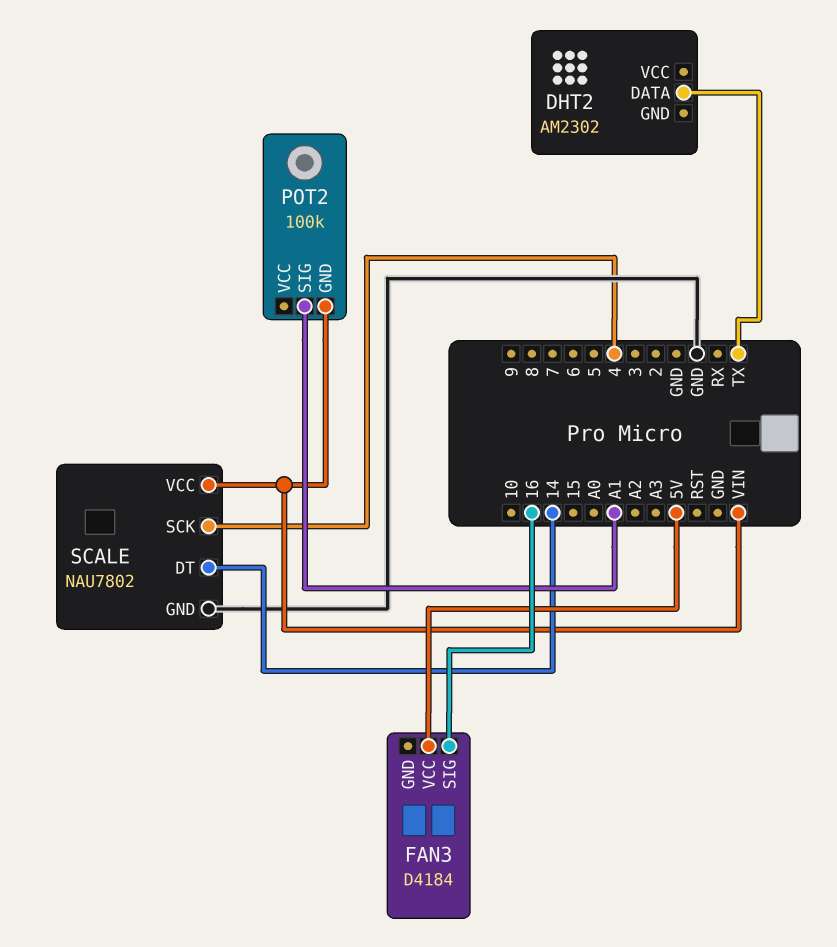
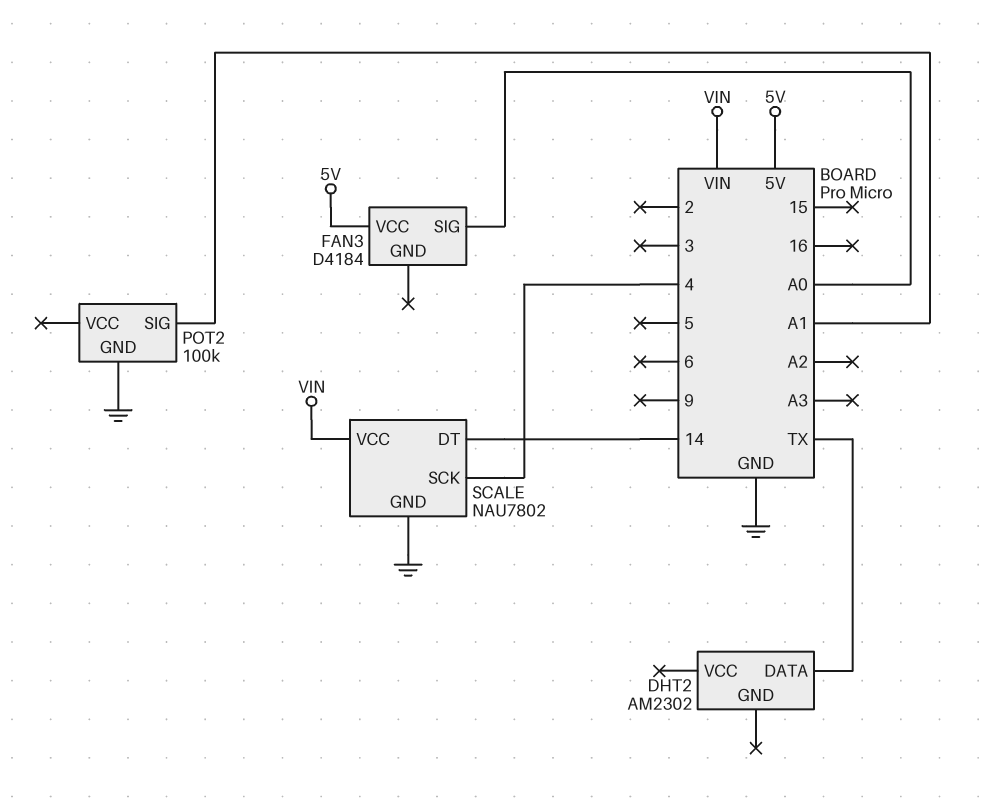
FAN3 pin SIG: 16 -> A0
POT2 pin GND: VIN -> GND

